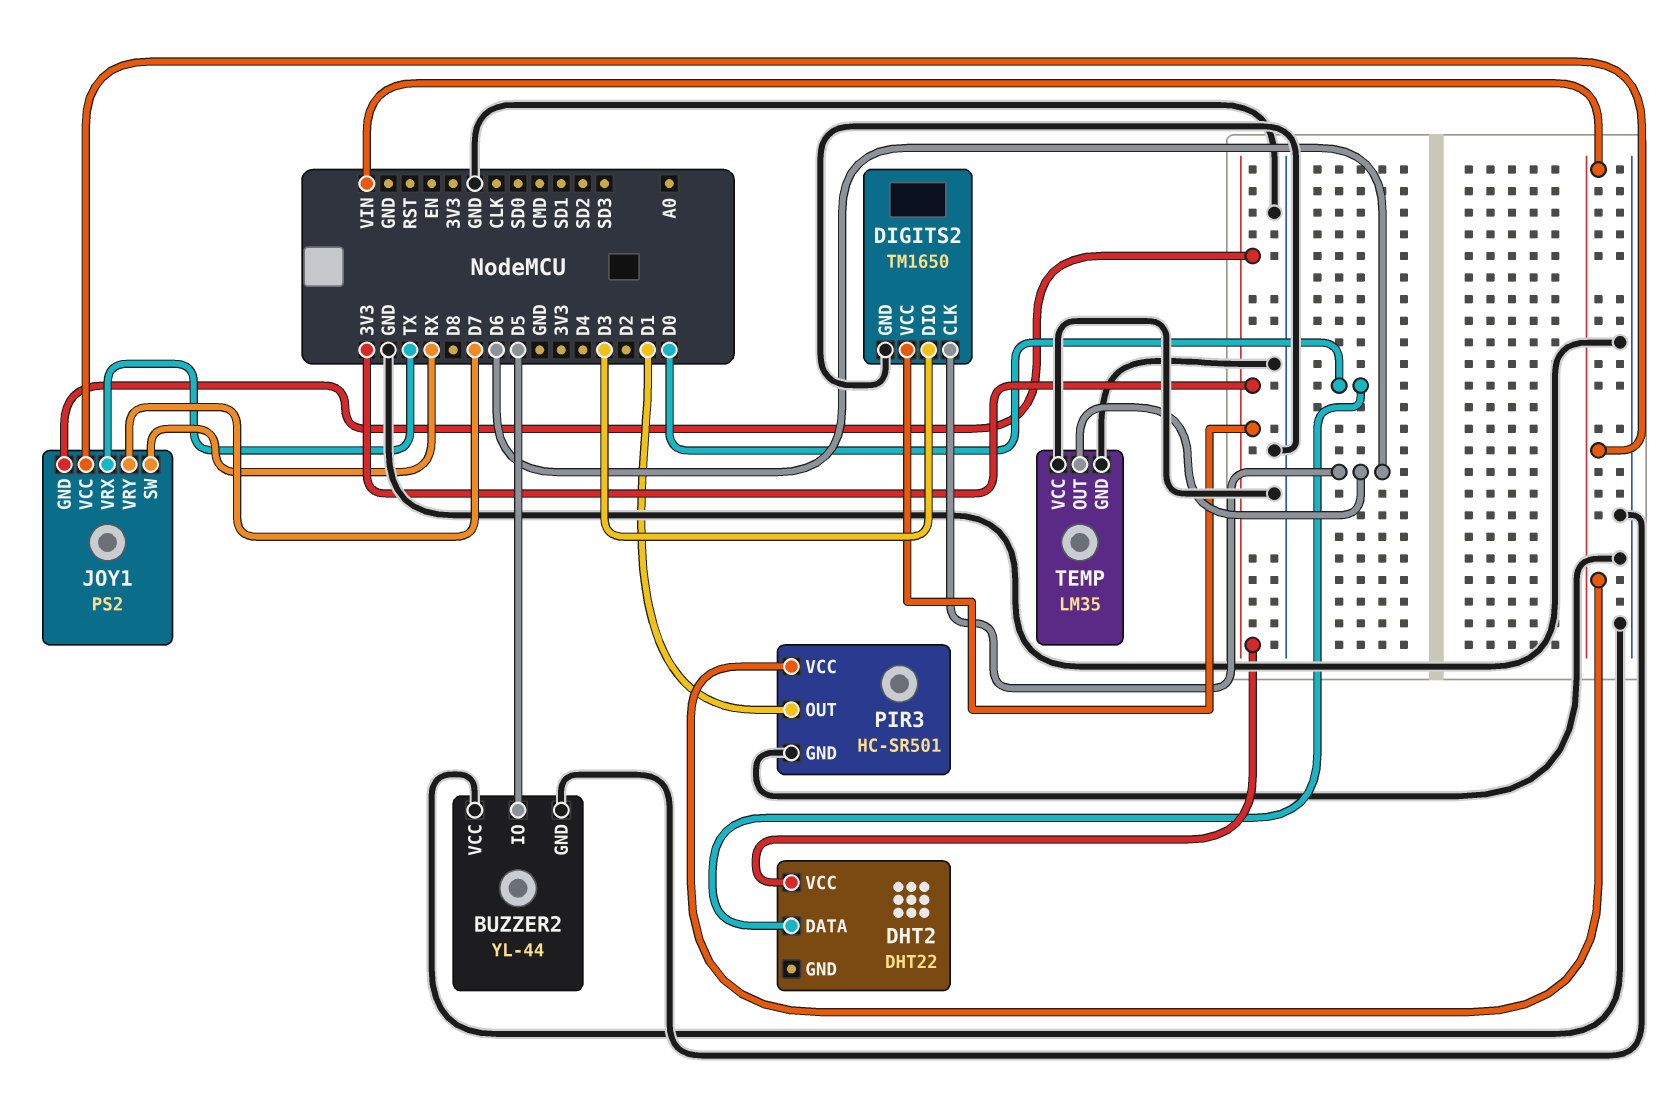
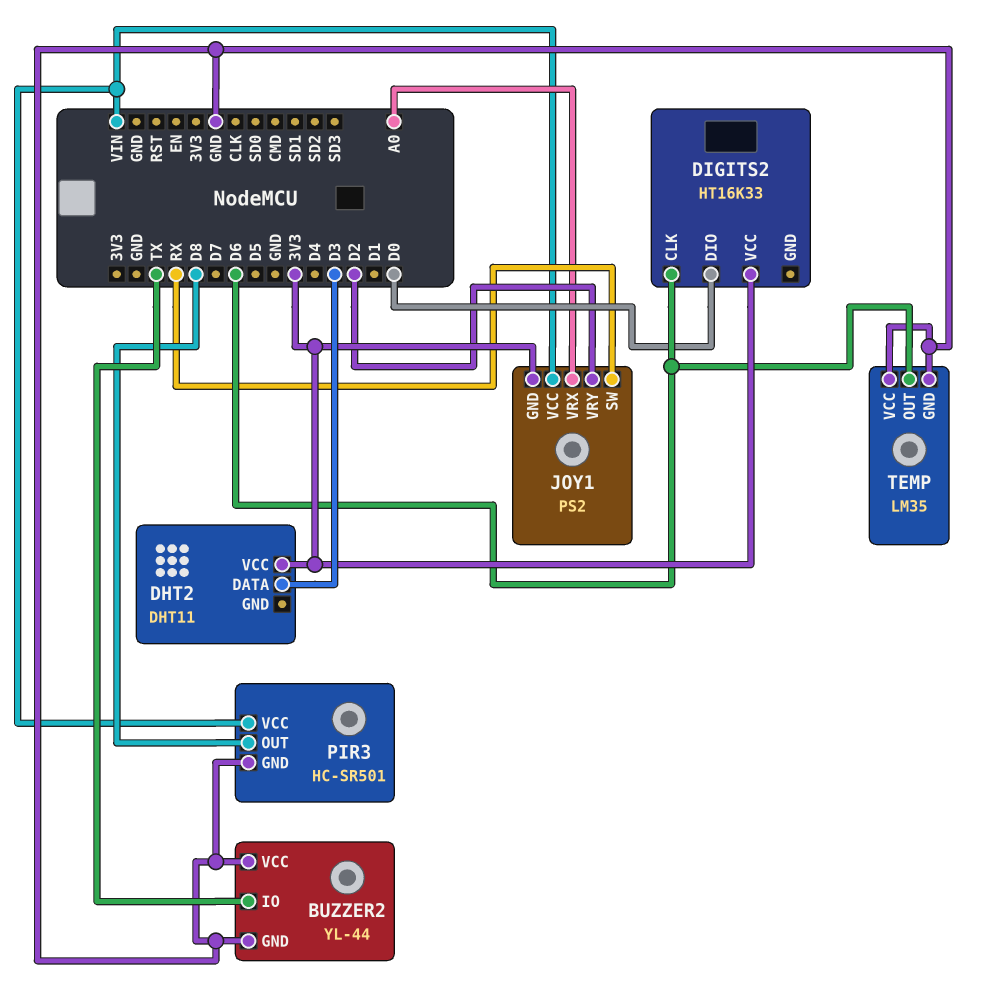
BUZZER2 pin IO: D5 -> TX
DHT2: DHT22 -> DHT11
DHT2 pin DATA: D0 -> D3
DIGITS2: TM1650 -> HT16K33
DIGITS2 pin DIO: D3 -> D0
DIGITS2 pin GND: GND -> none
JOY1 pin VRX: TX -> A0
JOY1 pin VRY: D7 -> D2
PIR3 pin OUT: D1 -> D8

